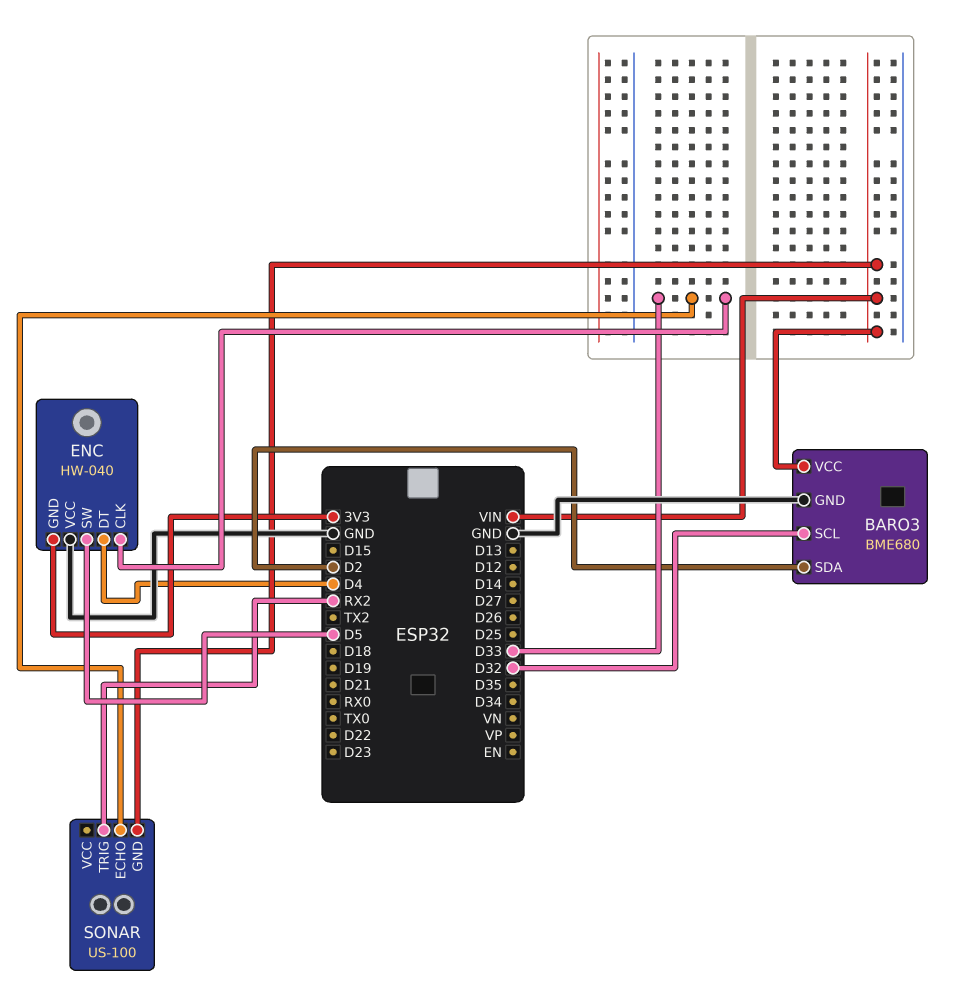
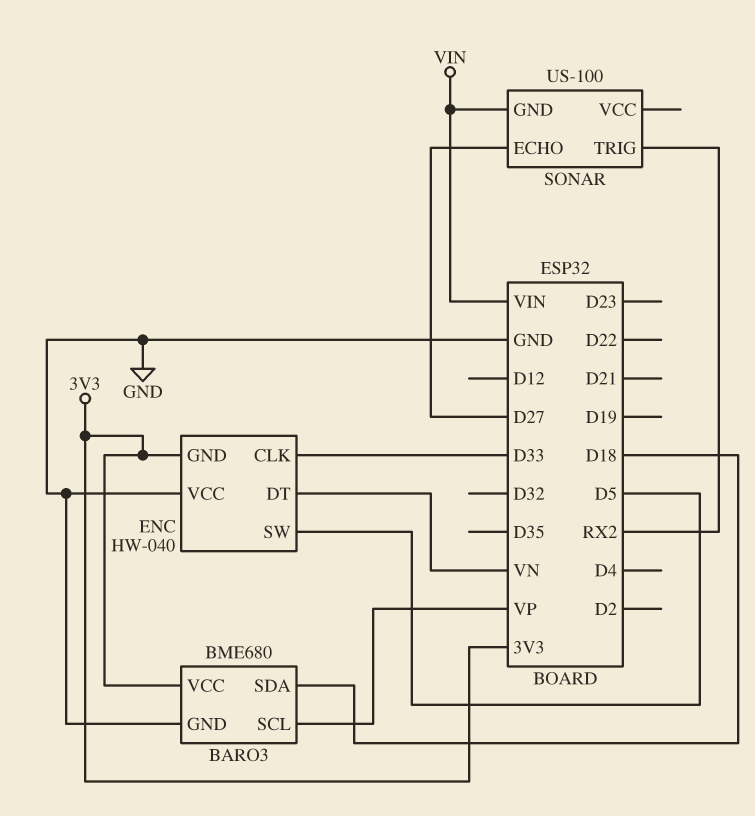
BARO3 pin SCL: D32 -> VP
BARO3 pin SDA: D2 -> D18
BARO3 pin VCC: VIN -> 3V3
ENC pin DT: D4 -> VN
SONAR pin ECHO: D33 -> D27

